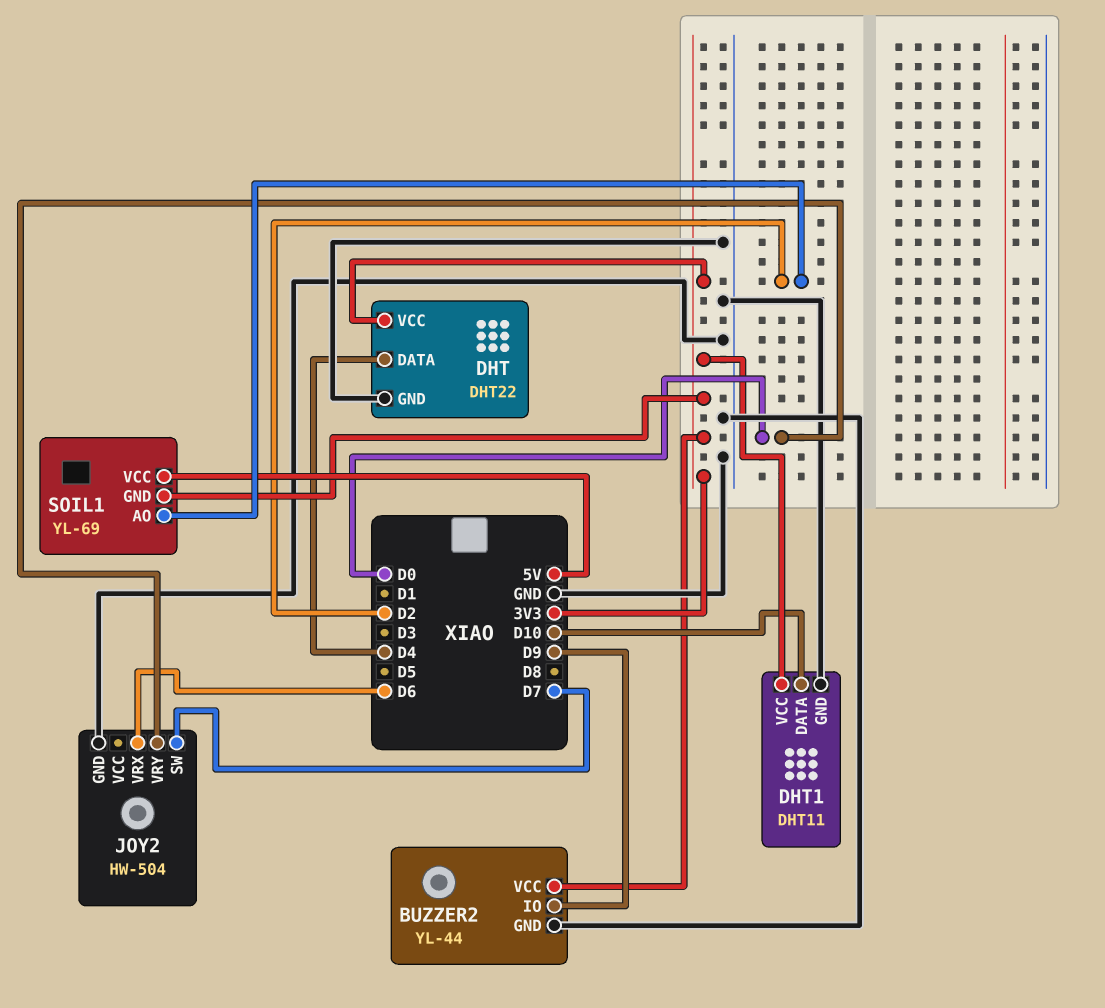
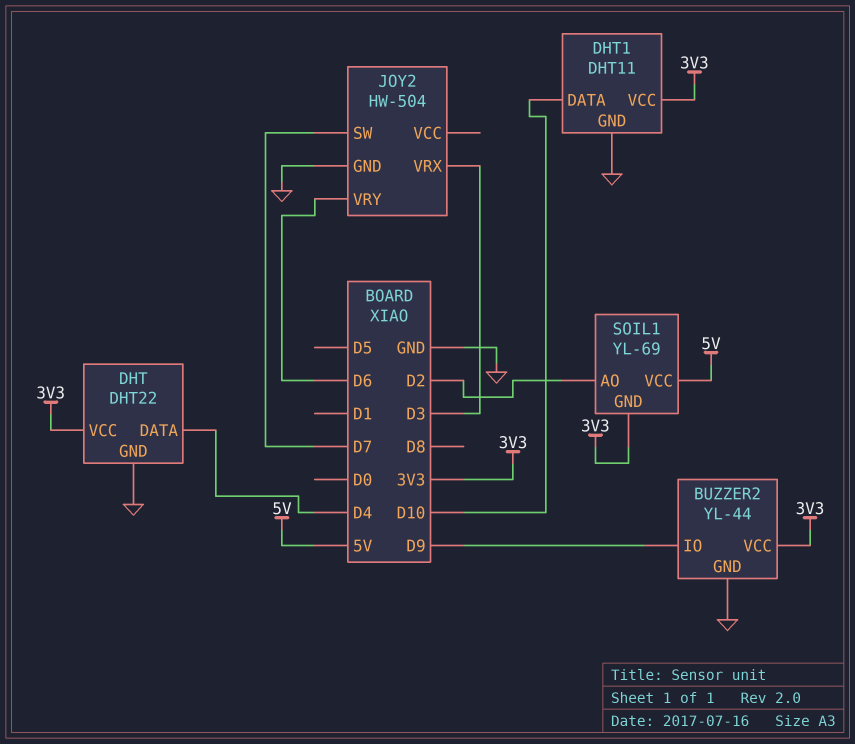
JOY2 pin VRX: D6 -> D3
JOY2 pin VRY: D0 -> D6

